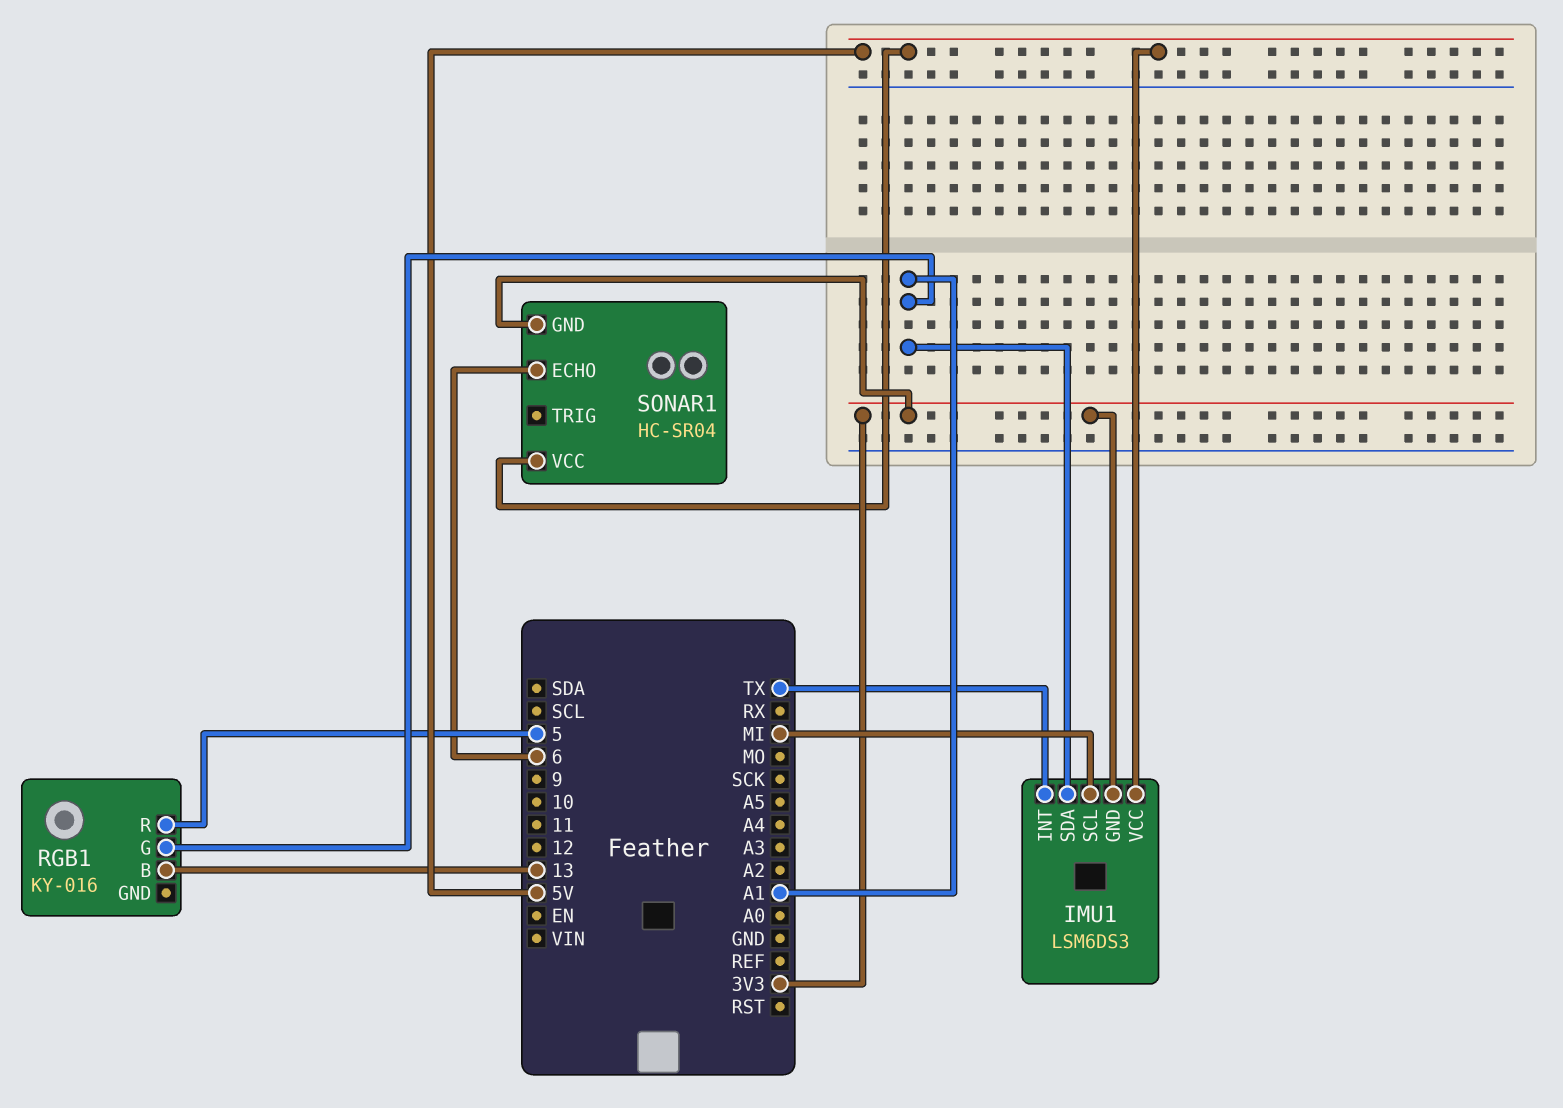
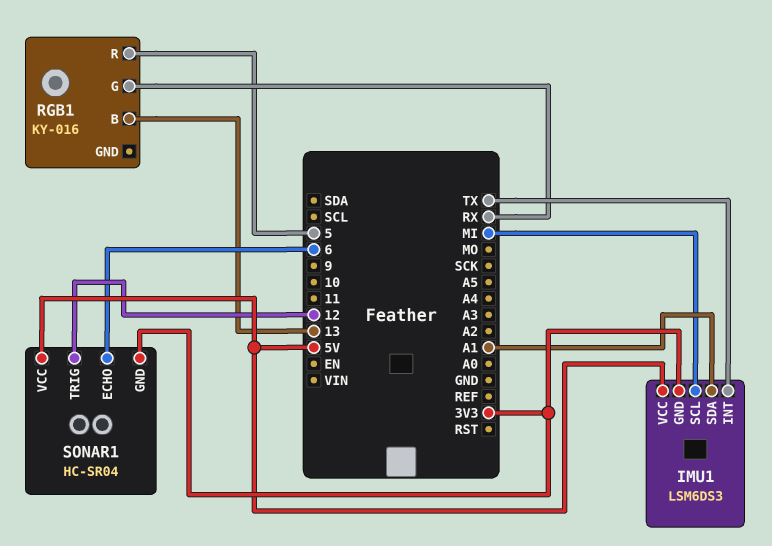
RGB1 pin G: A1 -> RX
SONAR1 pin TRIG: none -> 12

